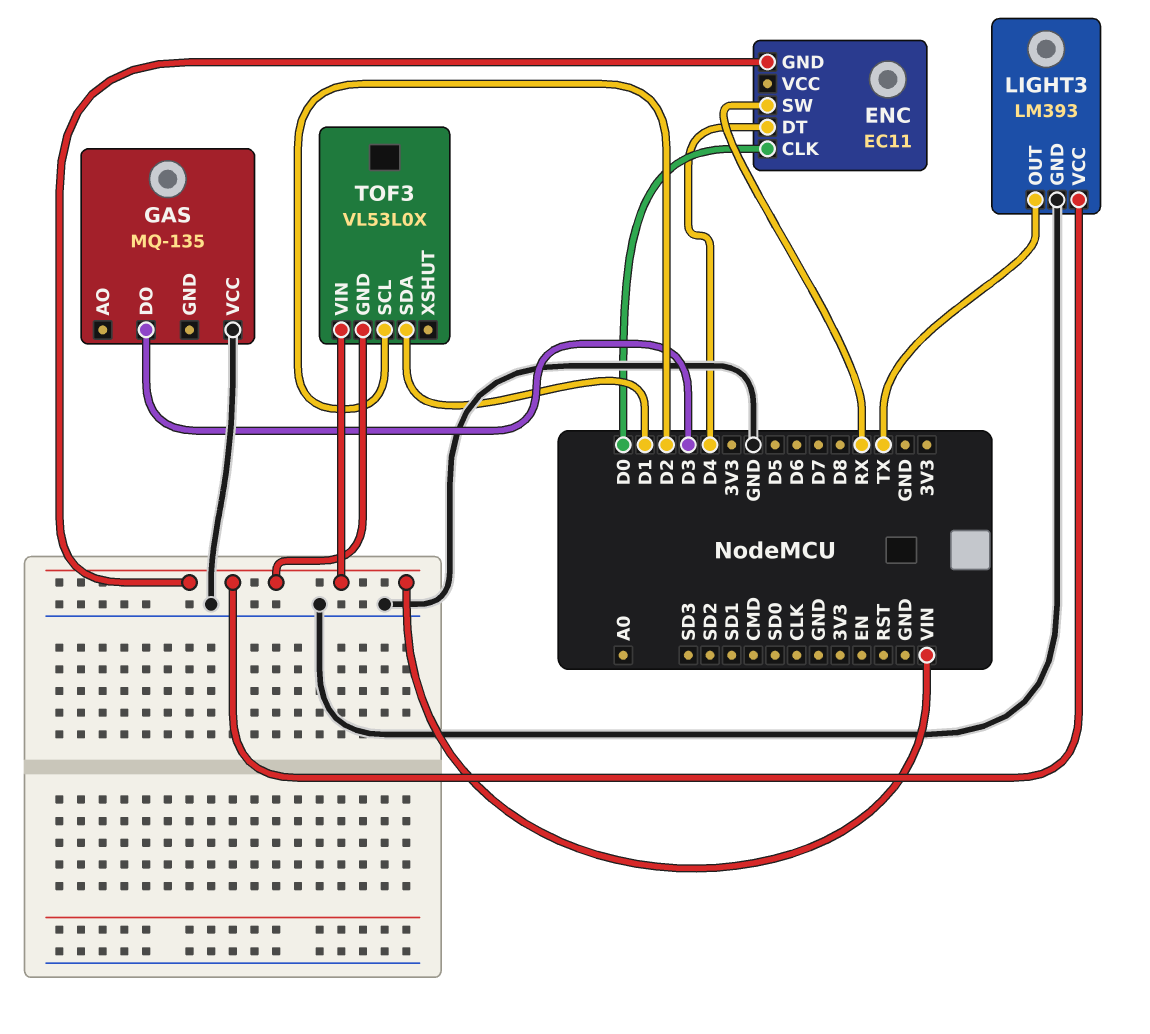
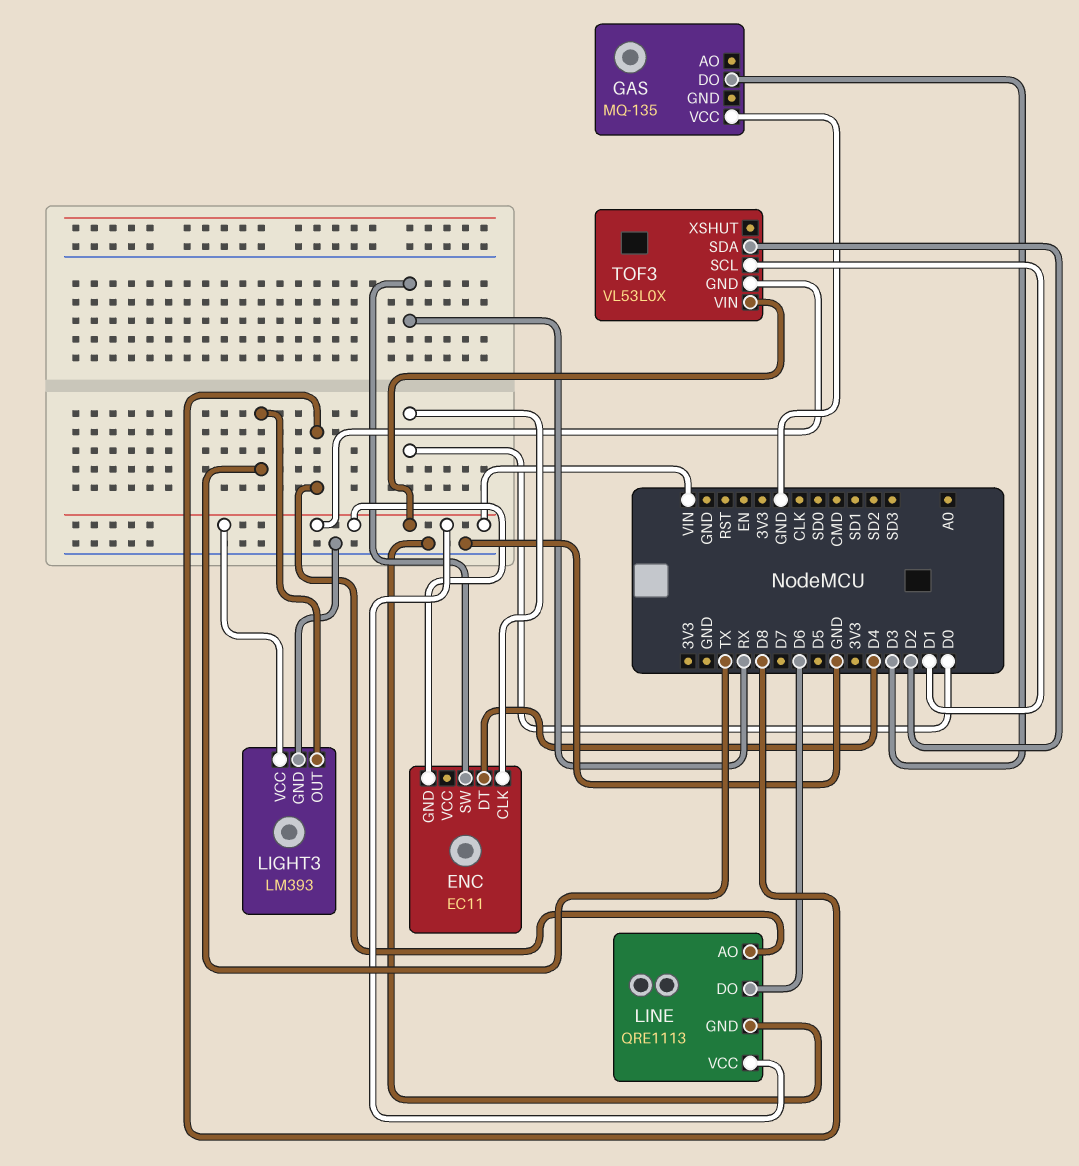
LINE: none -> QRE1113
LINE pin AO: none -> D8
LINE pin DO: none -> D6
LINE pin GND: none -> GND
LINE pin VCC: none -> VIN
TOF3 pin SCL: D2 -> D1
TOF3 pin SDA: D1 -> D2

